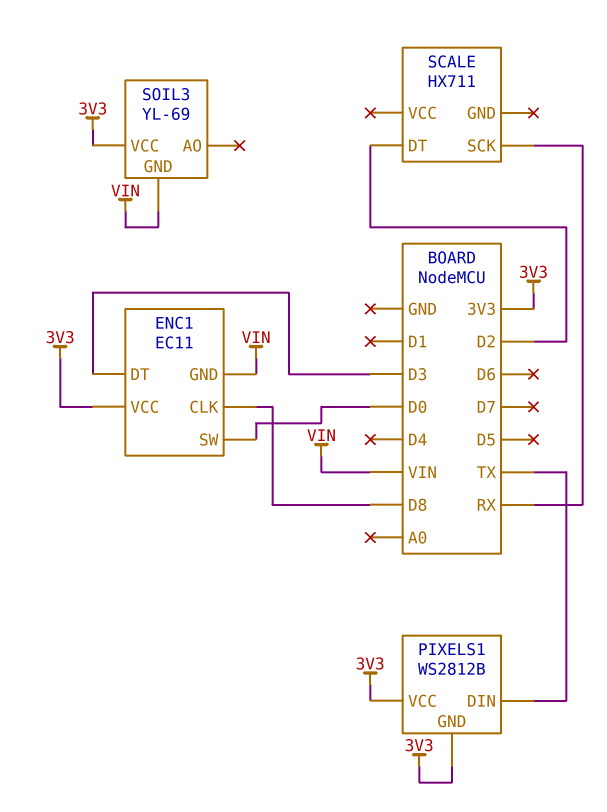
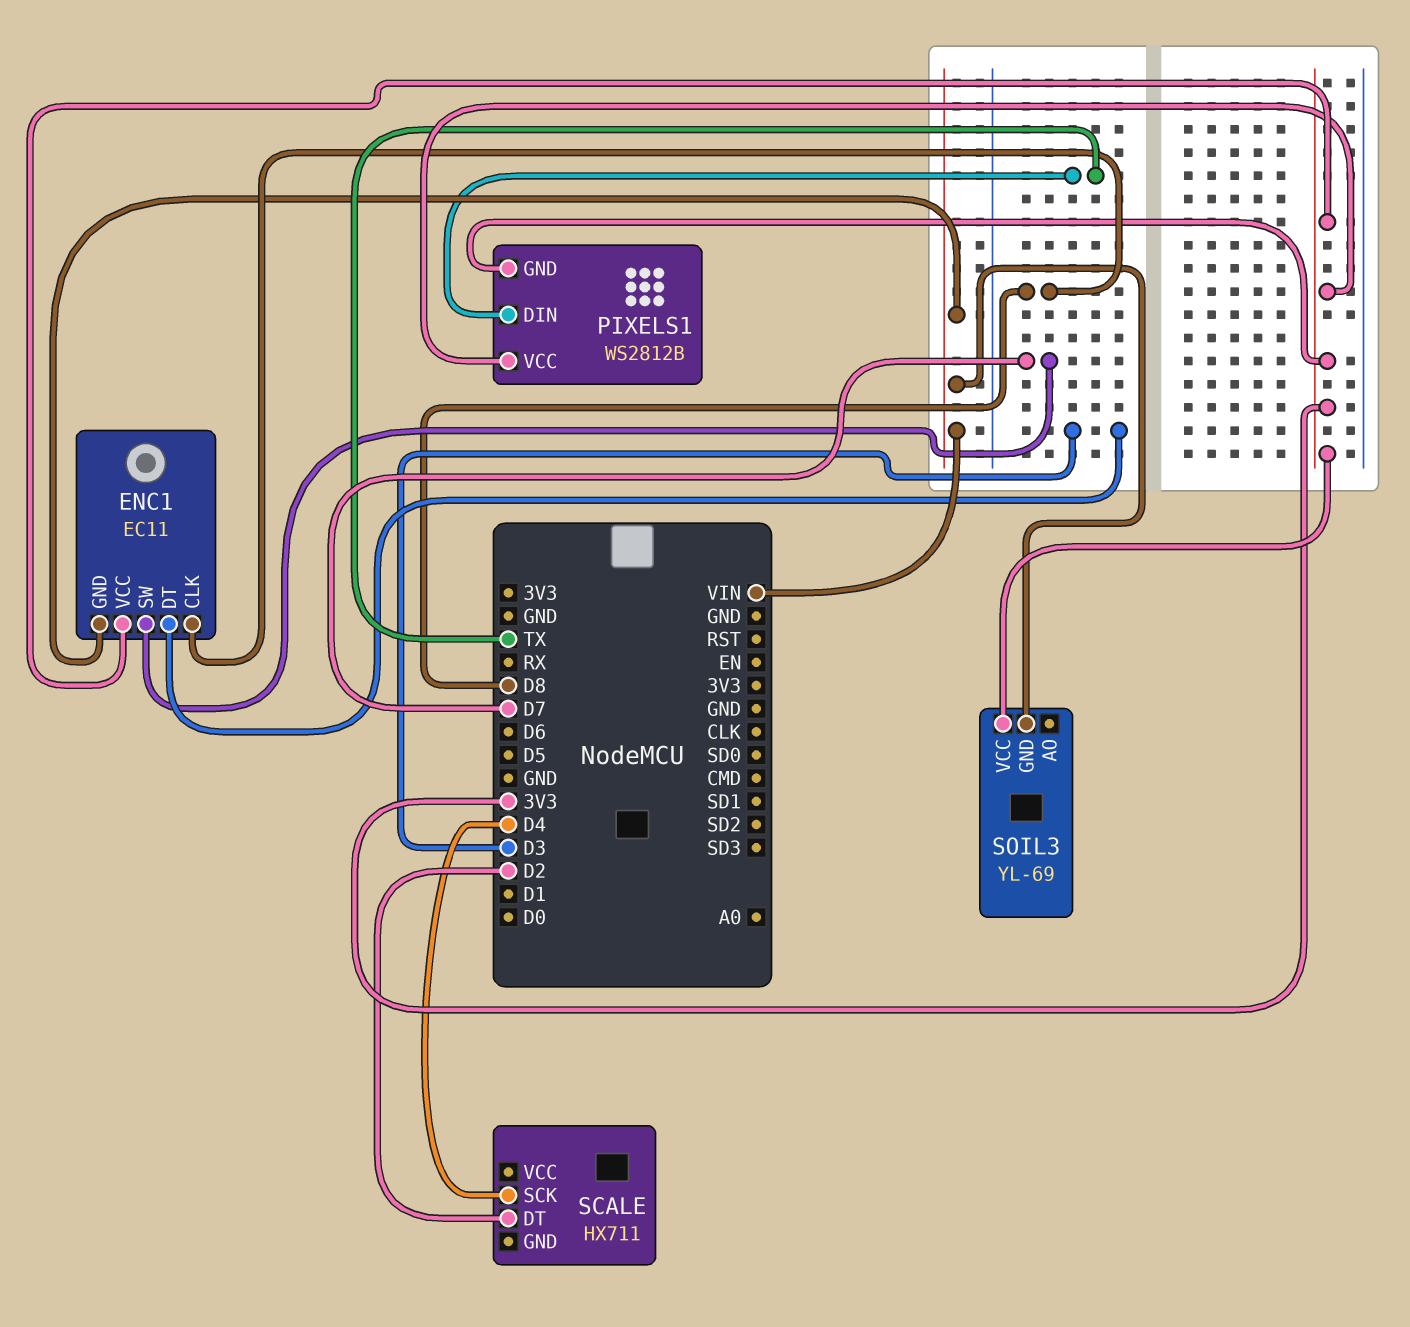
ENC1 pin SW: D0 -> D7
SCALE pin SCK: RX -> D4

